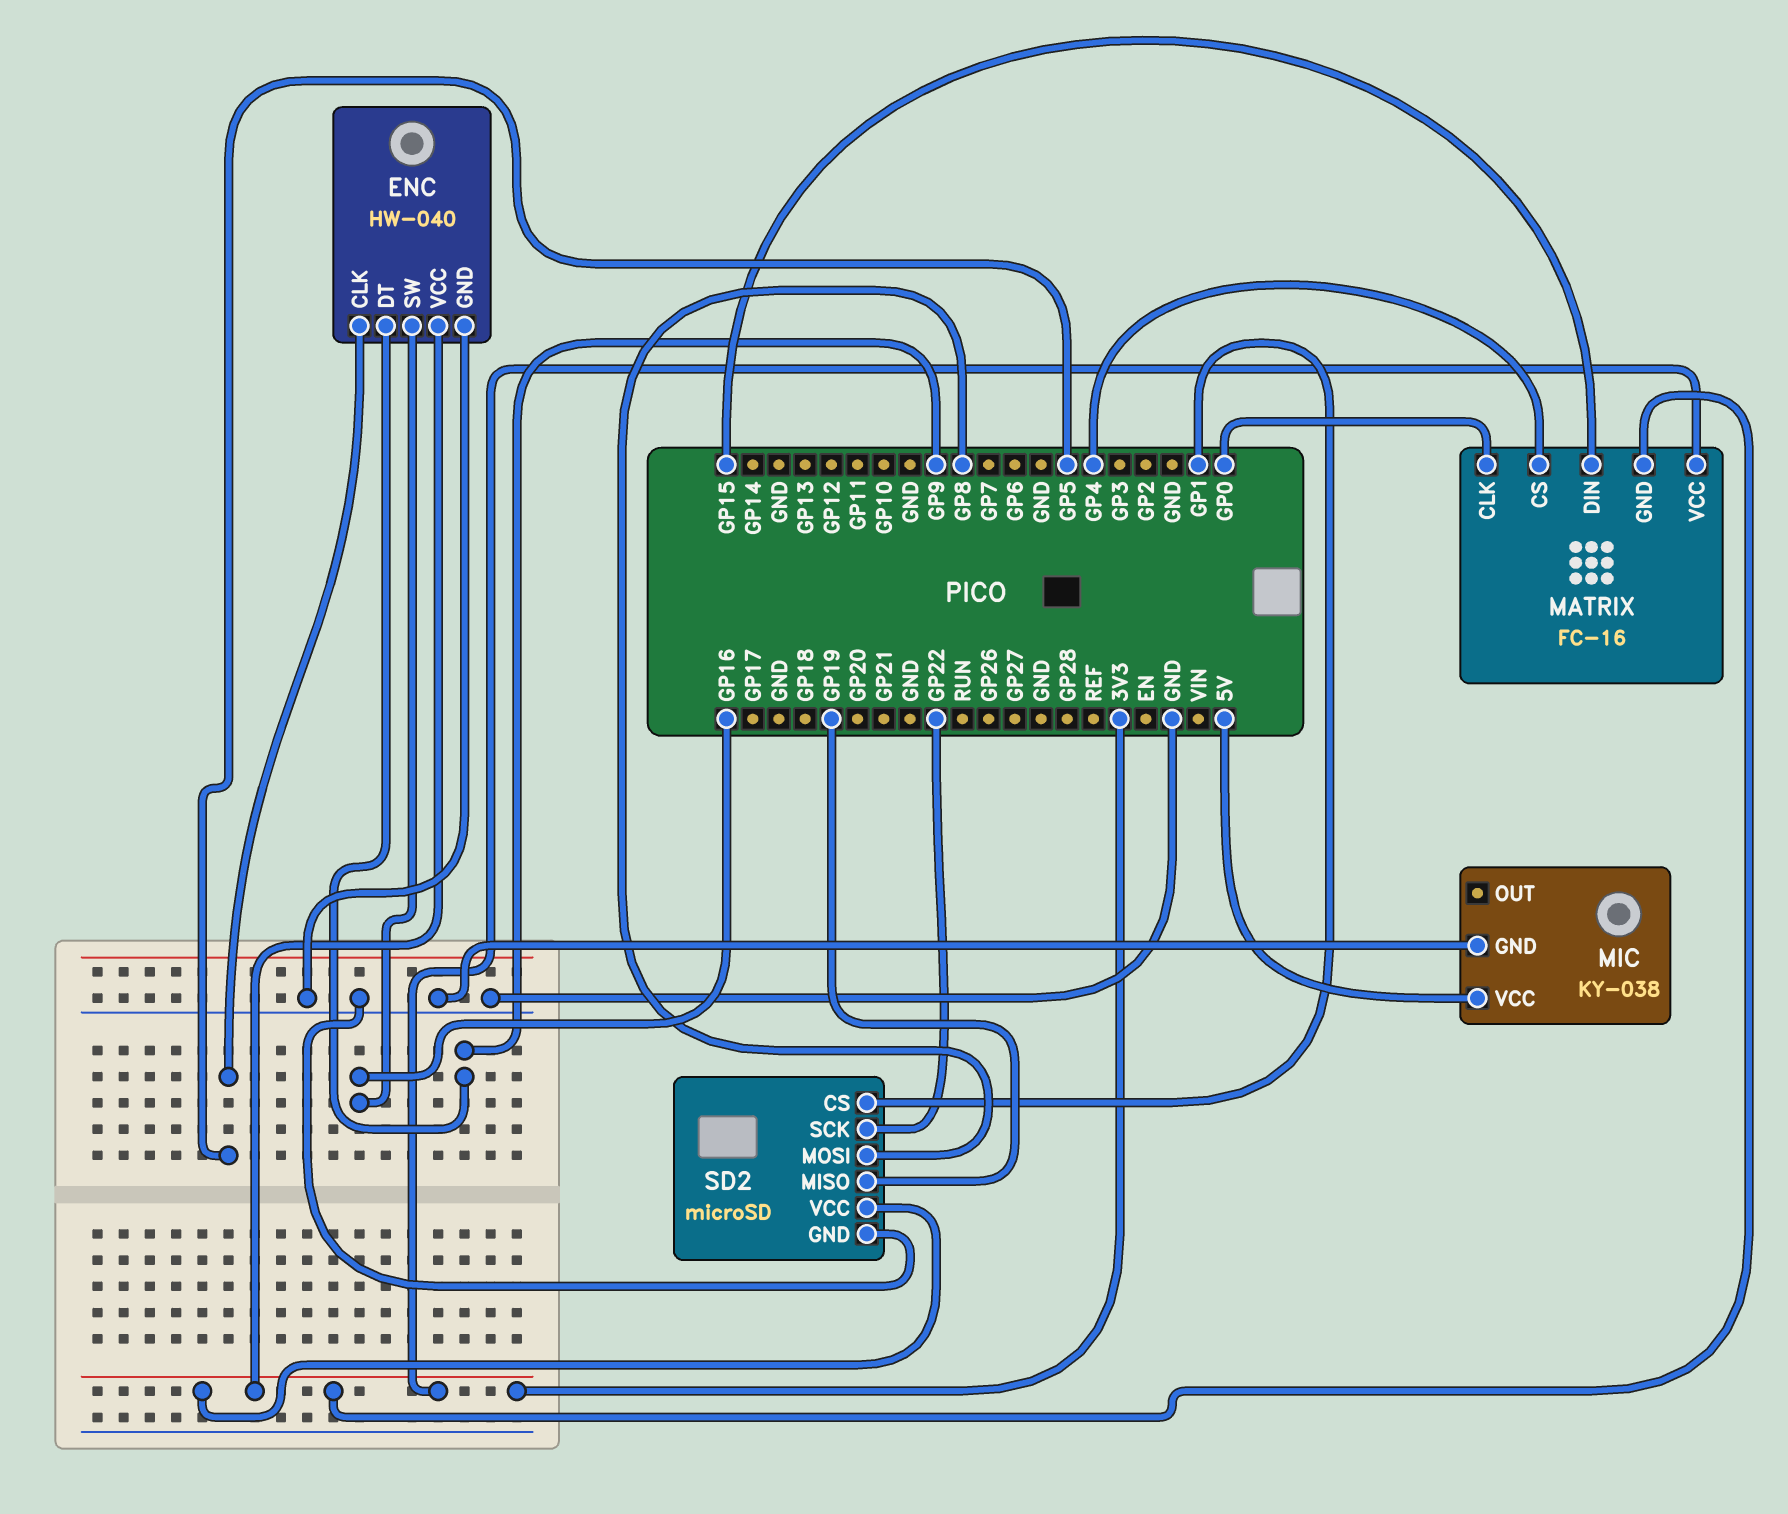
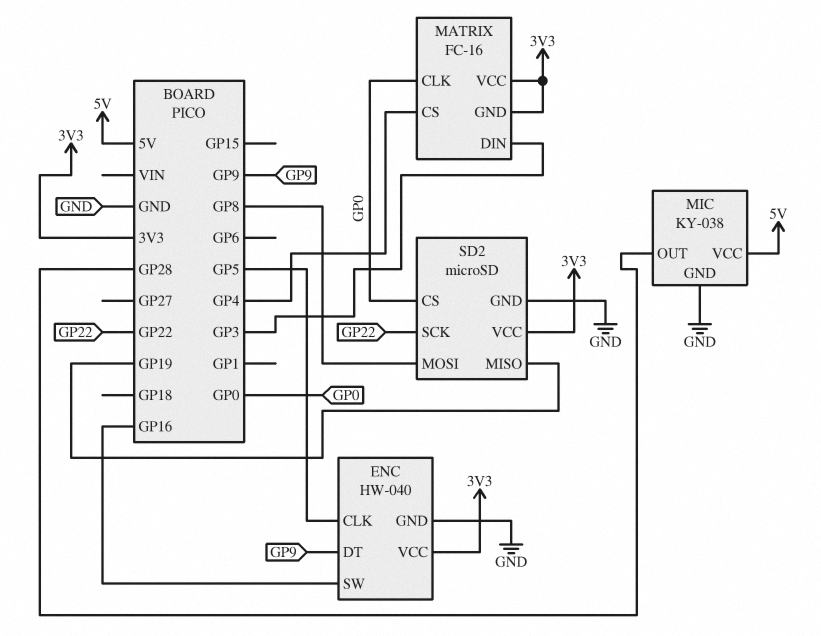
MATRIX pin DIN: GP15 -> GP3
MIC pin OUT: none -> GP28
SD2 pin CS: GP1 -> GP0

